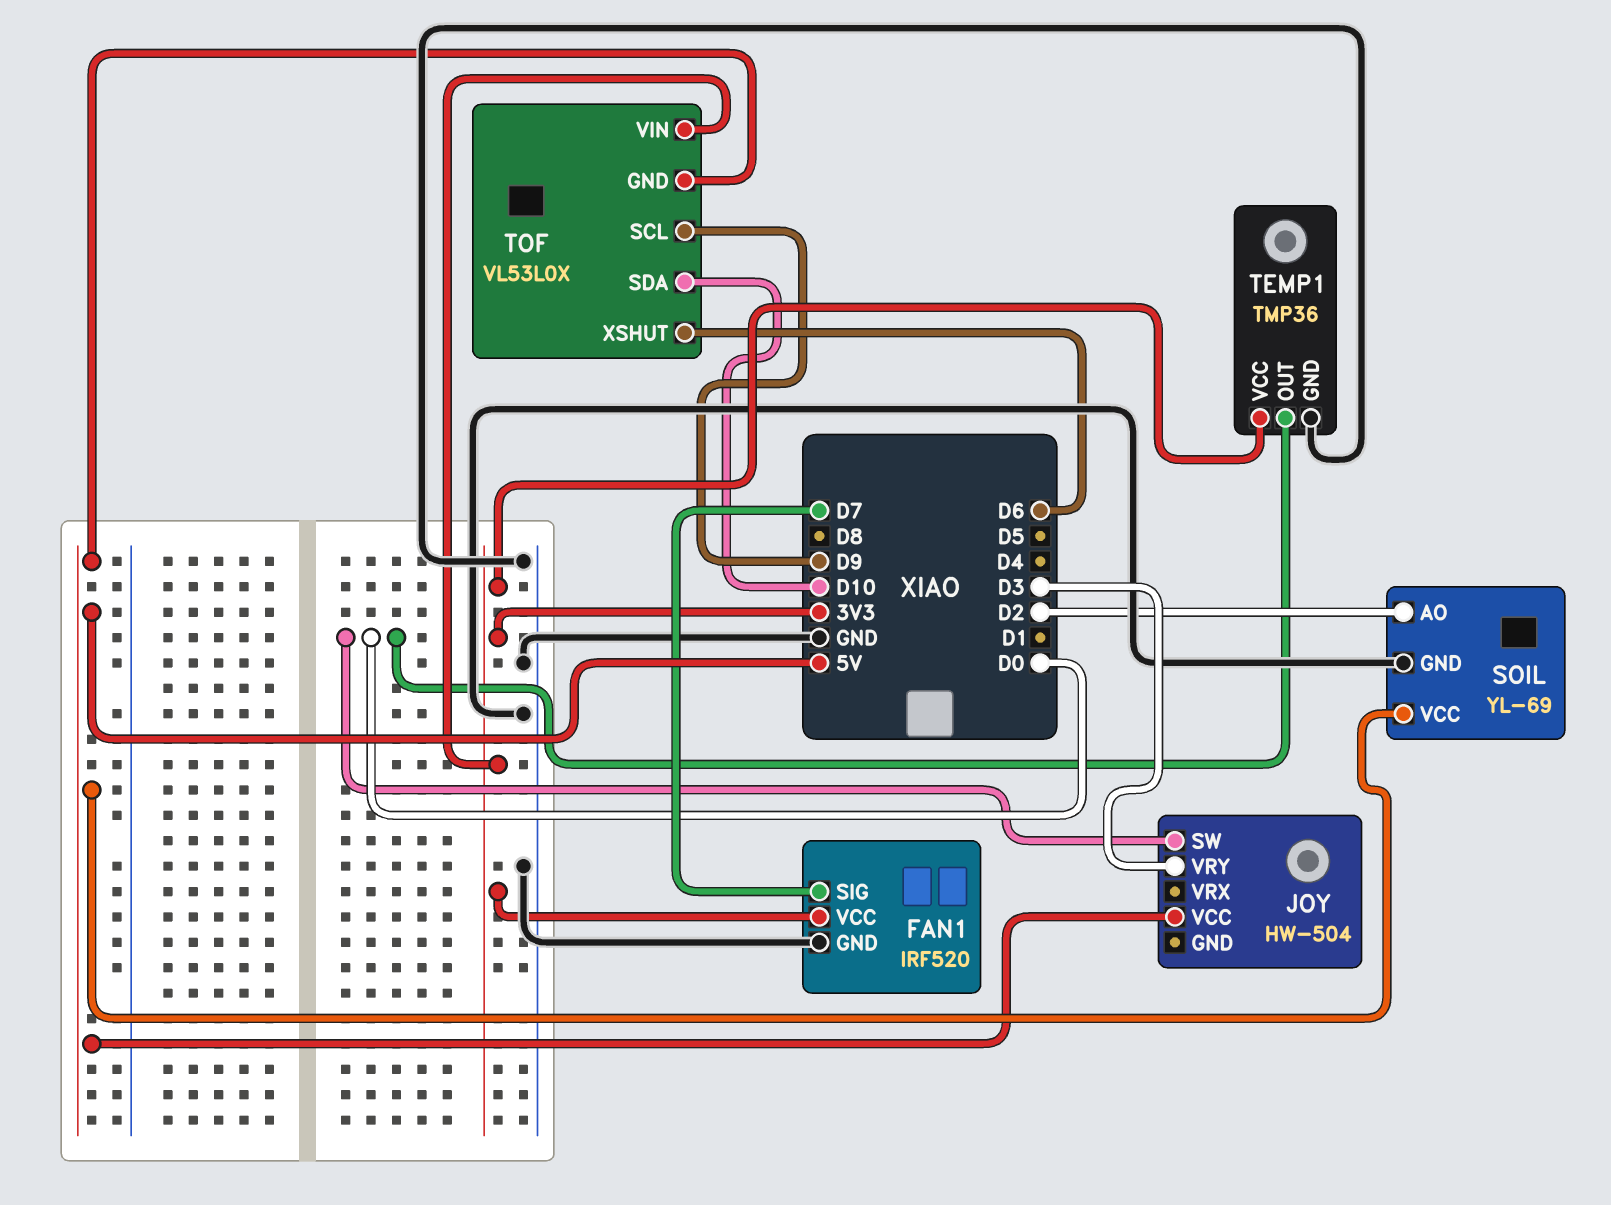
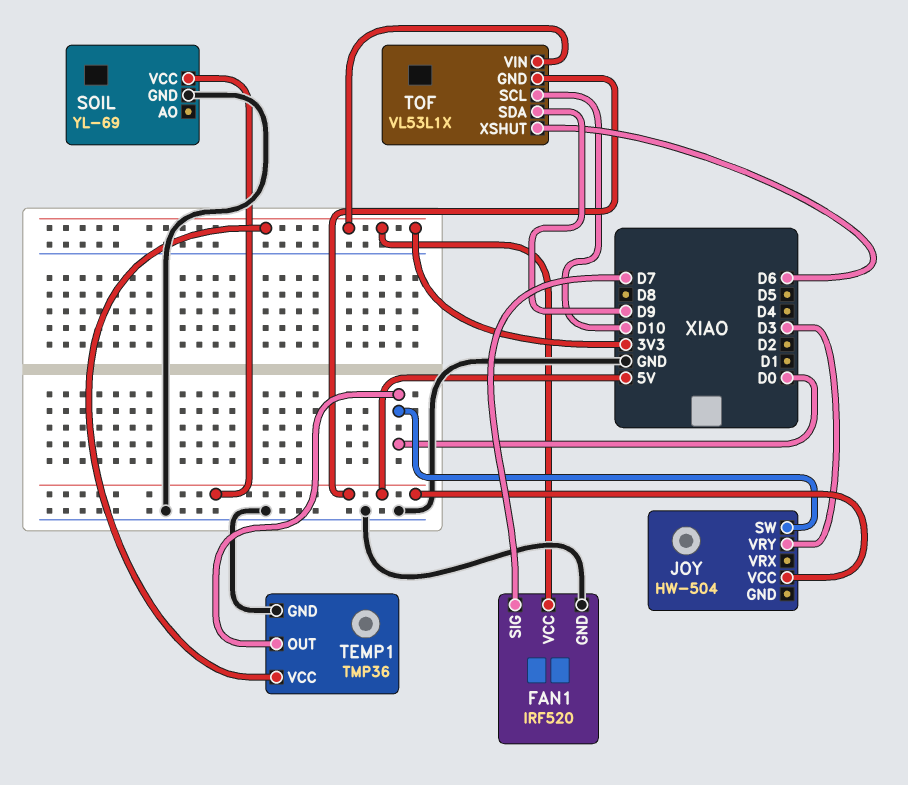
SOIL pin AO: D2 -> none
TOF: VL53L0X -> VL53L1X
TOF pin SCL: D9 -> D10
TOF pin SDA: D10 -> D9

